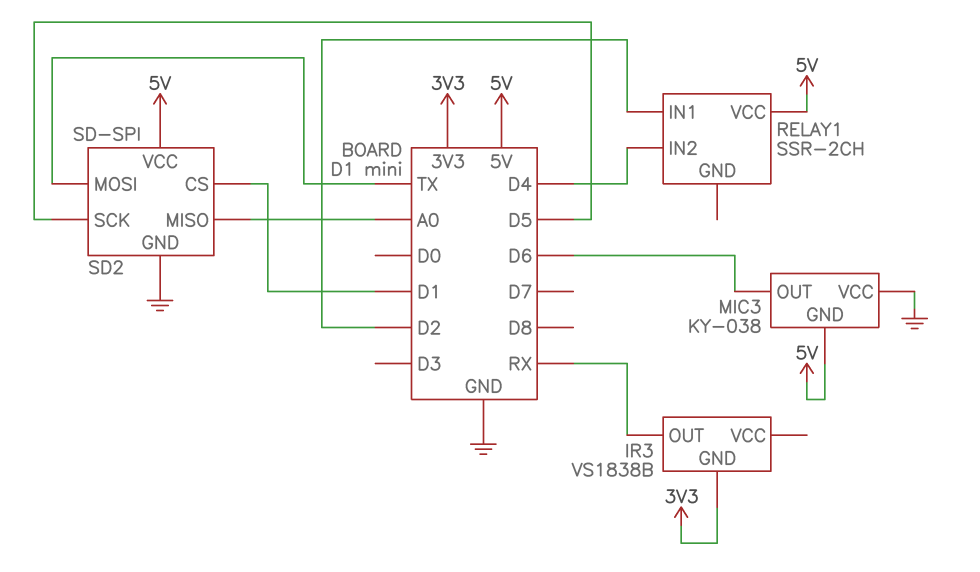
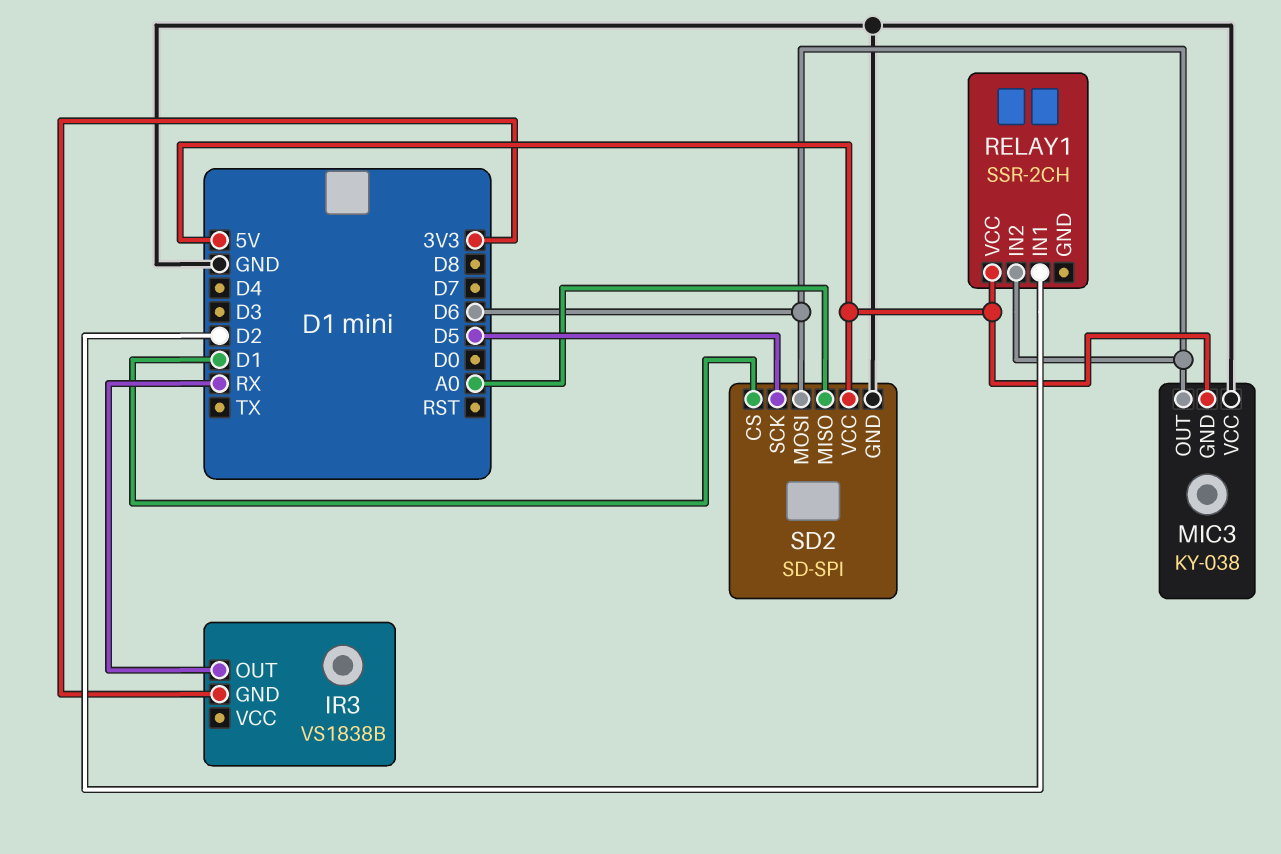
RELAY1 pin IN2: D4 -> D6
SD2 pin MOSI: TX -> D6

